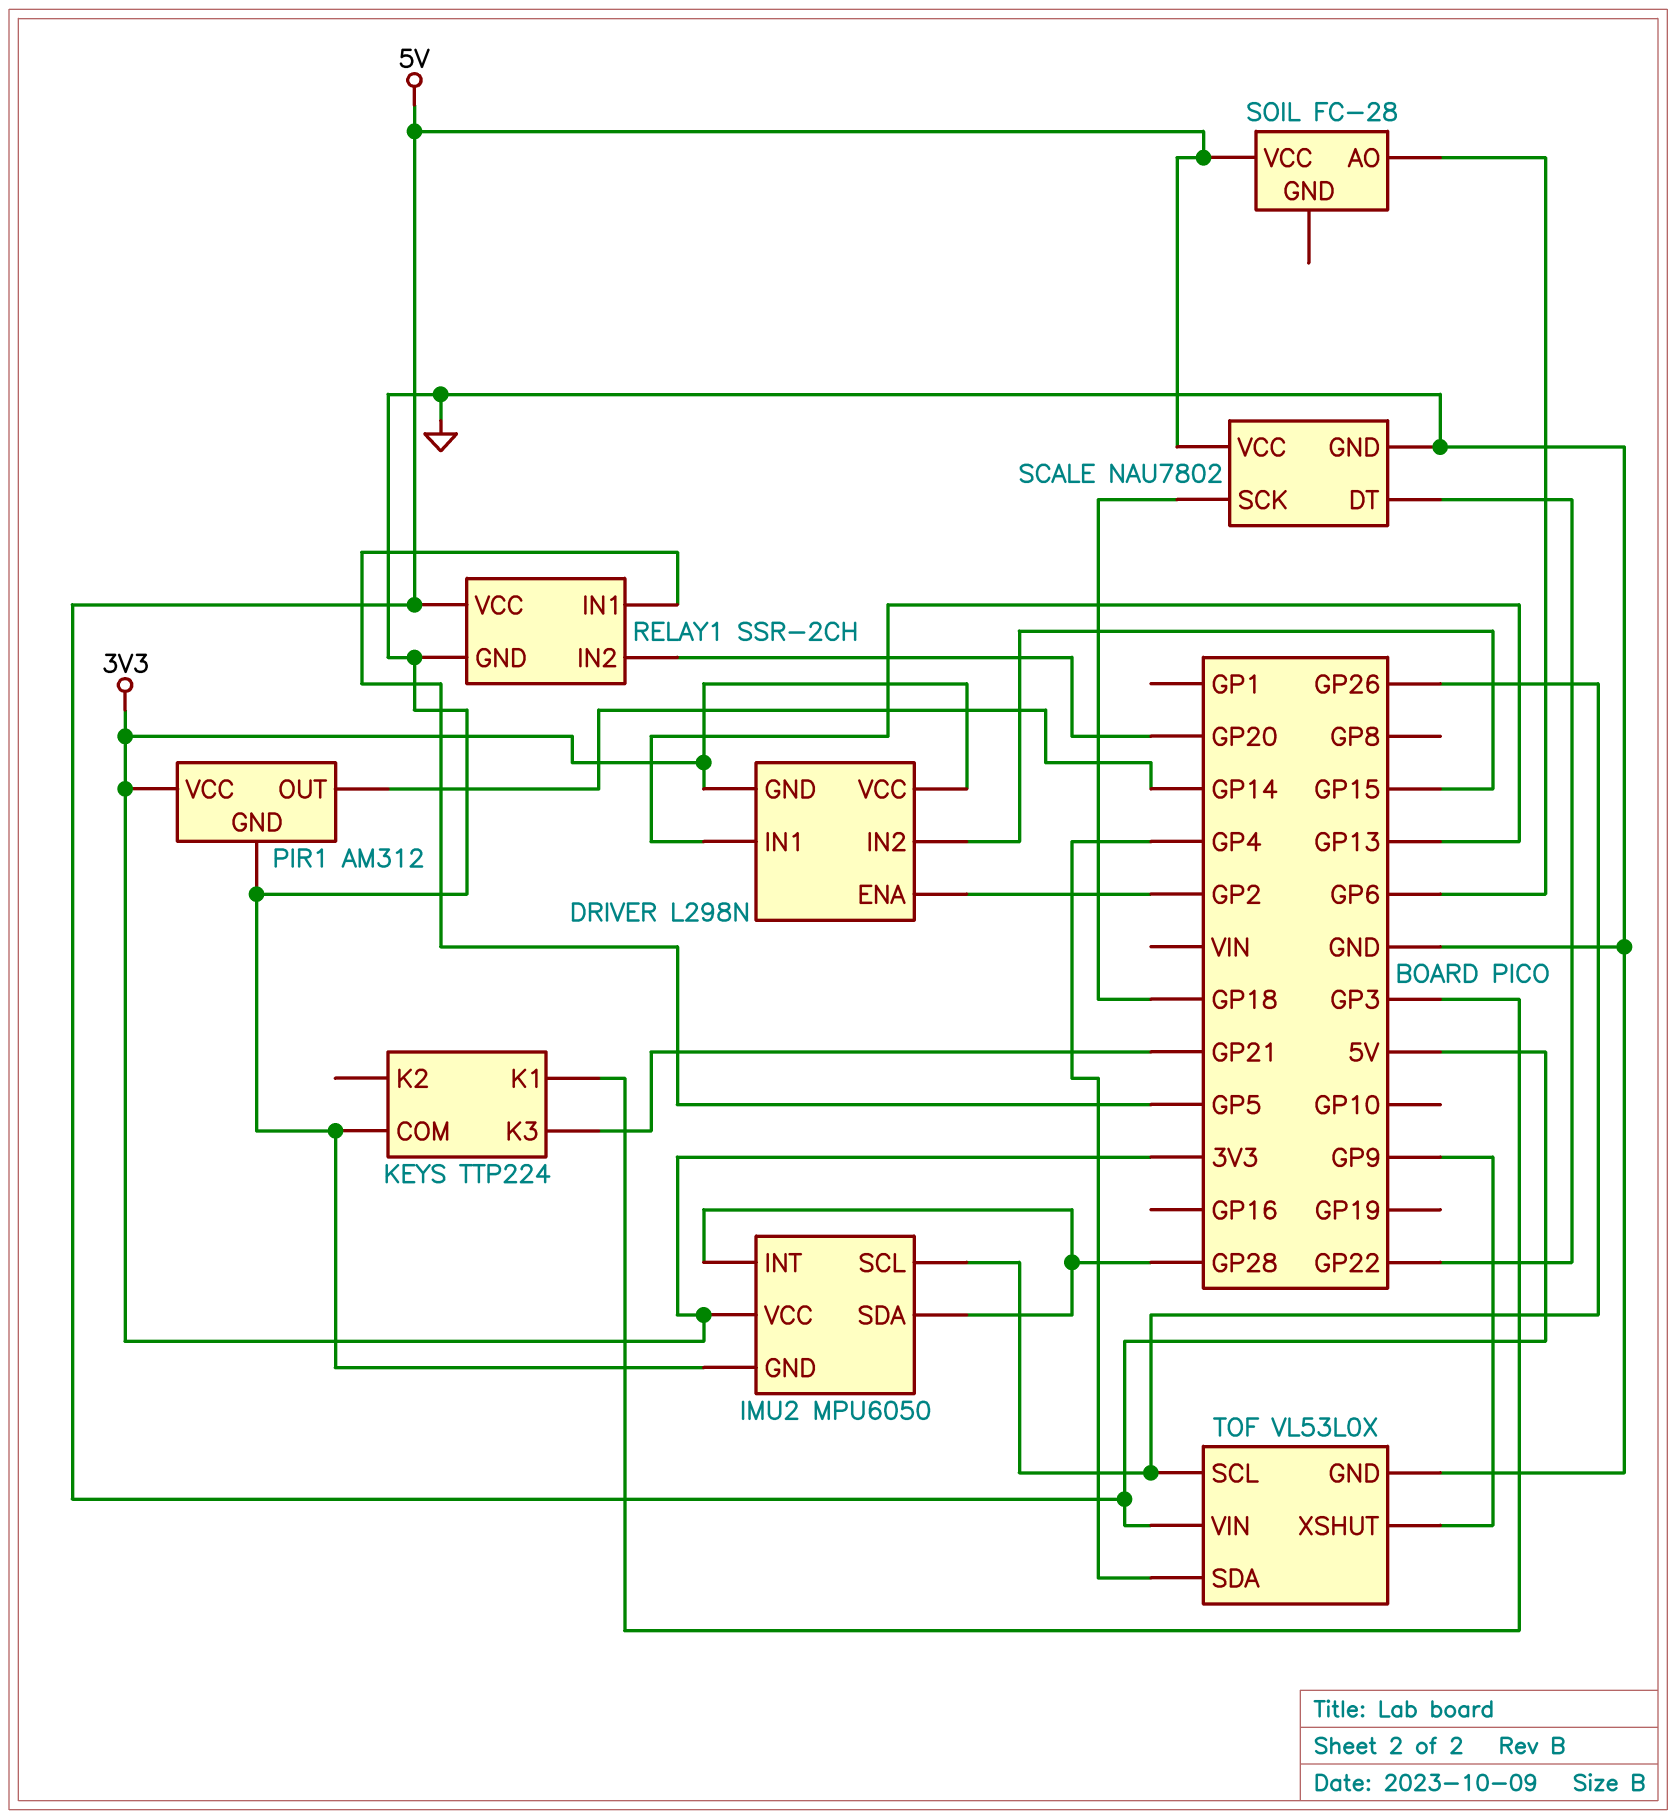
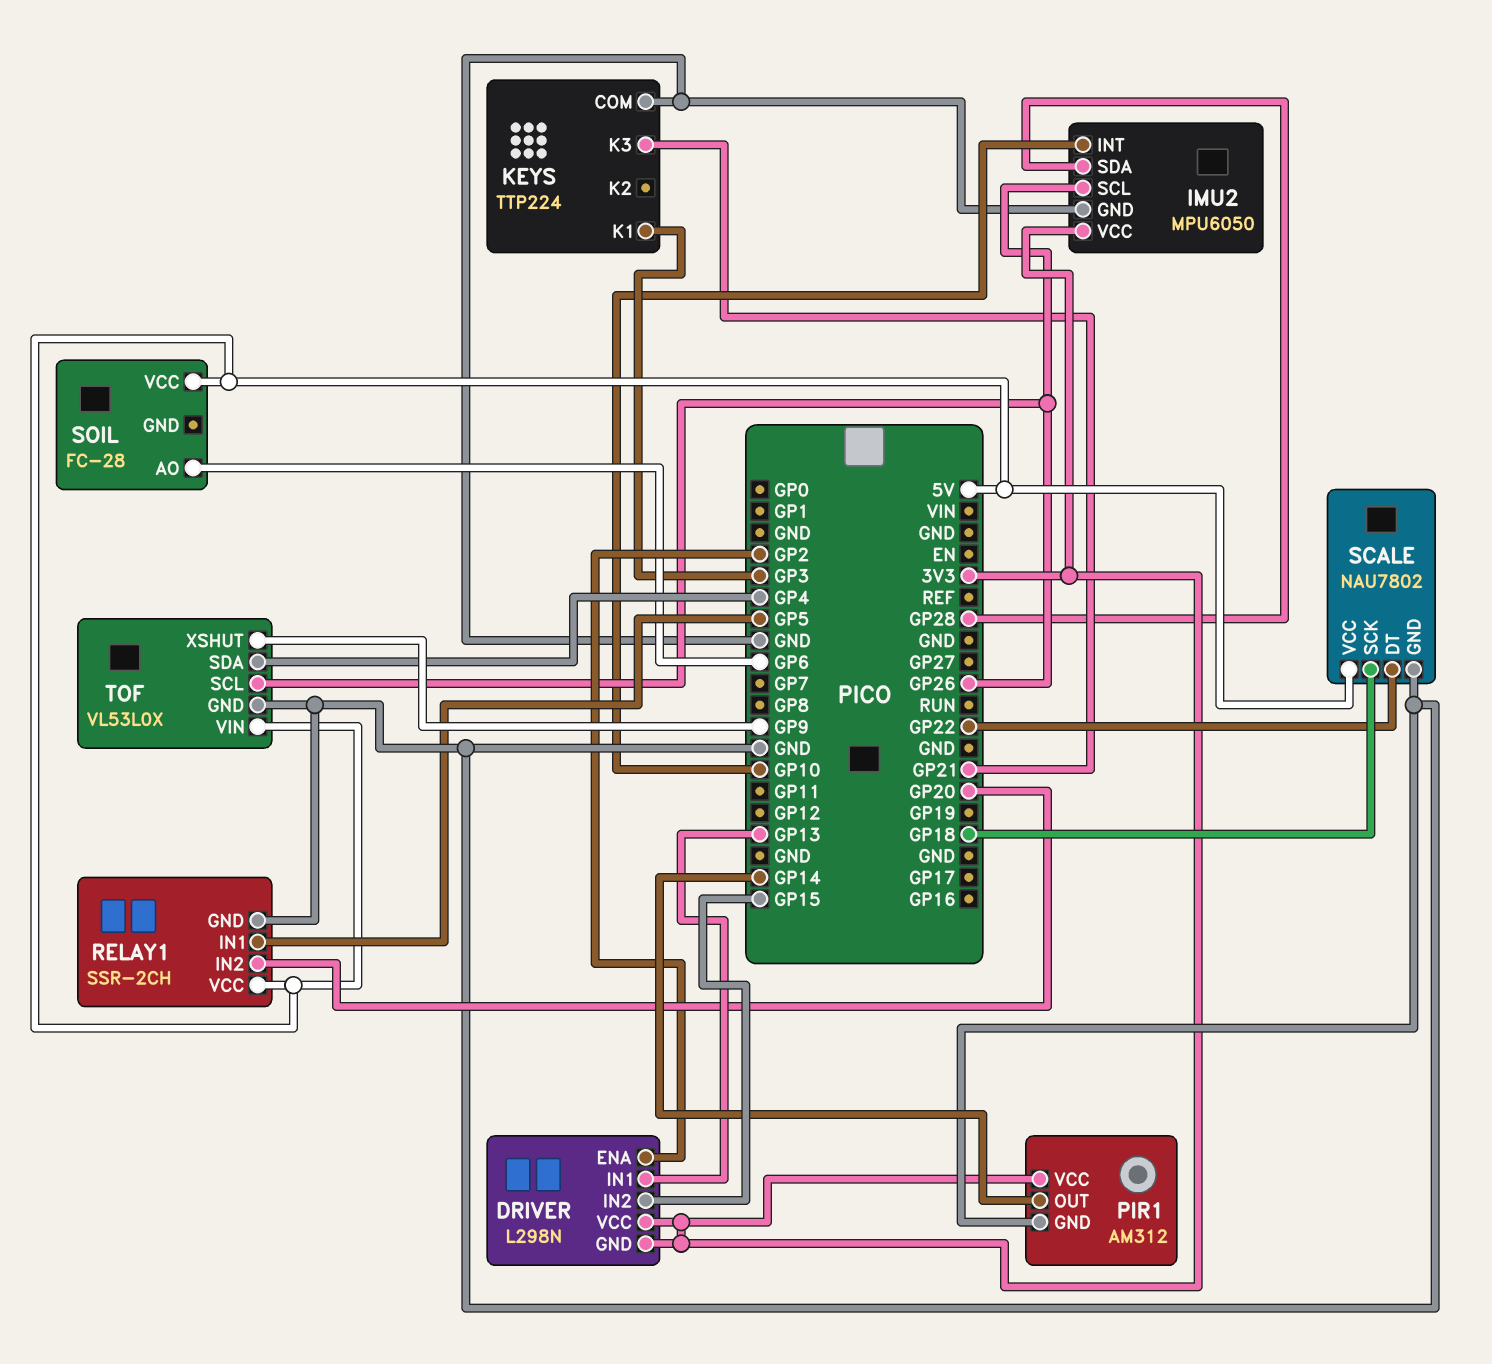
IMU2 pin INT: GP28 -> GP10

